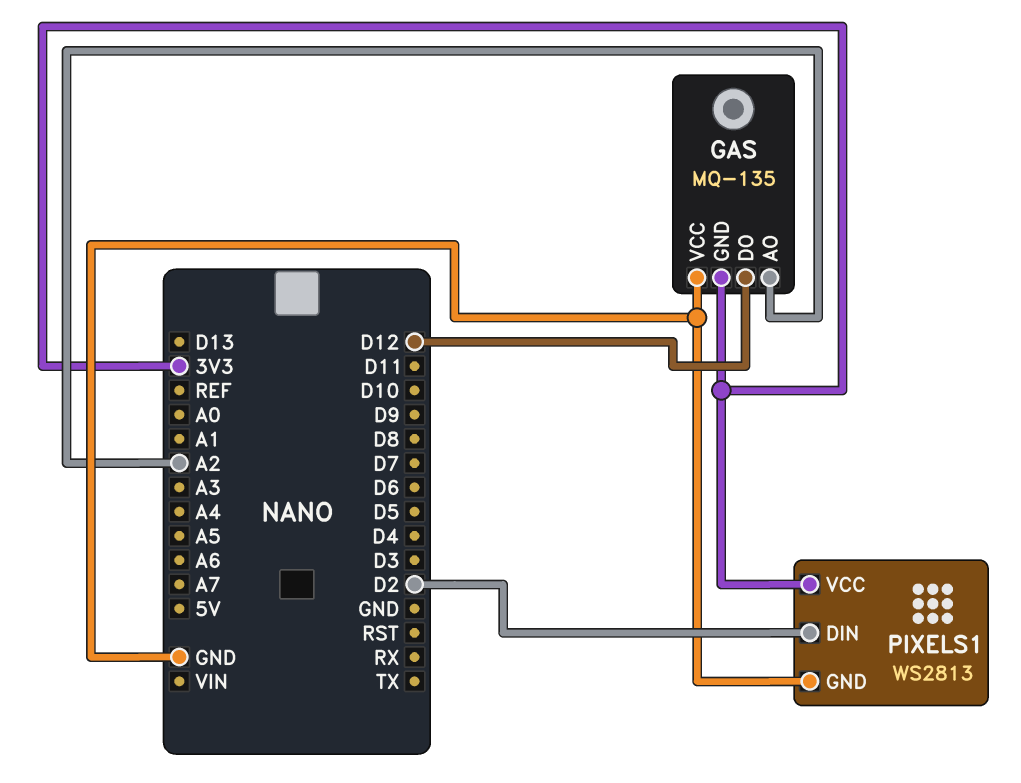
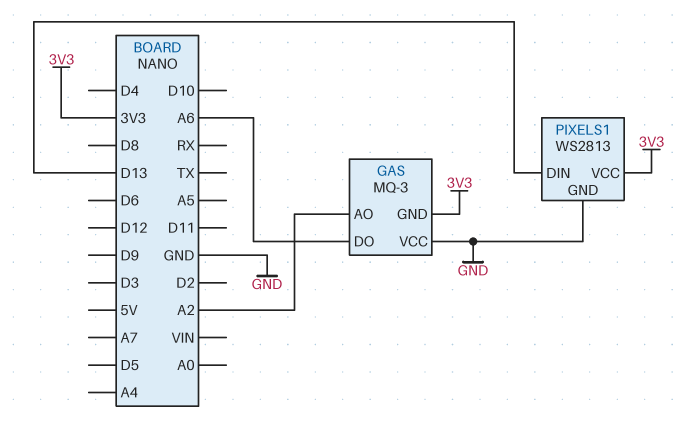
GAS: MQ-135 -> MQ-3
GAS pin DO: D12 -> A6
PIXELS1 pin DIN: D2 -> D13

